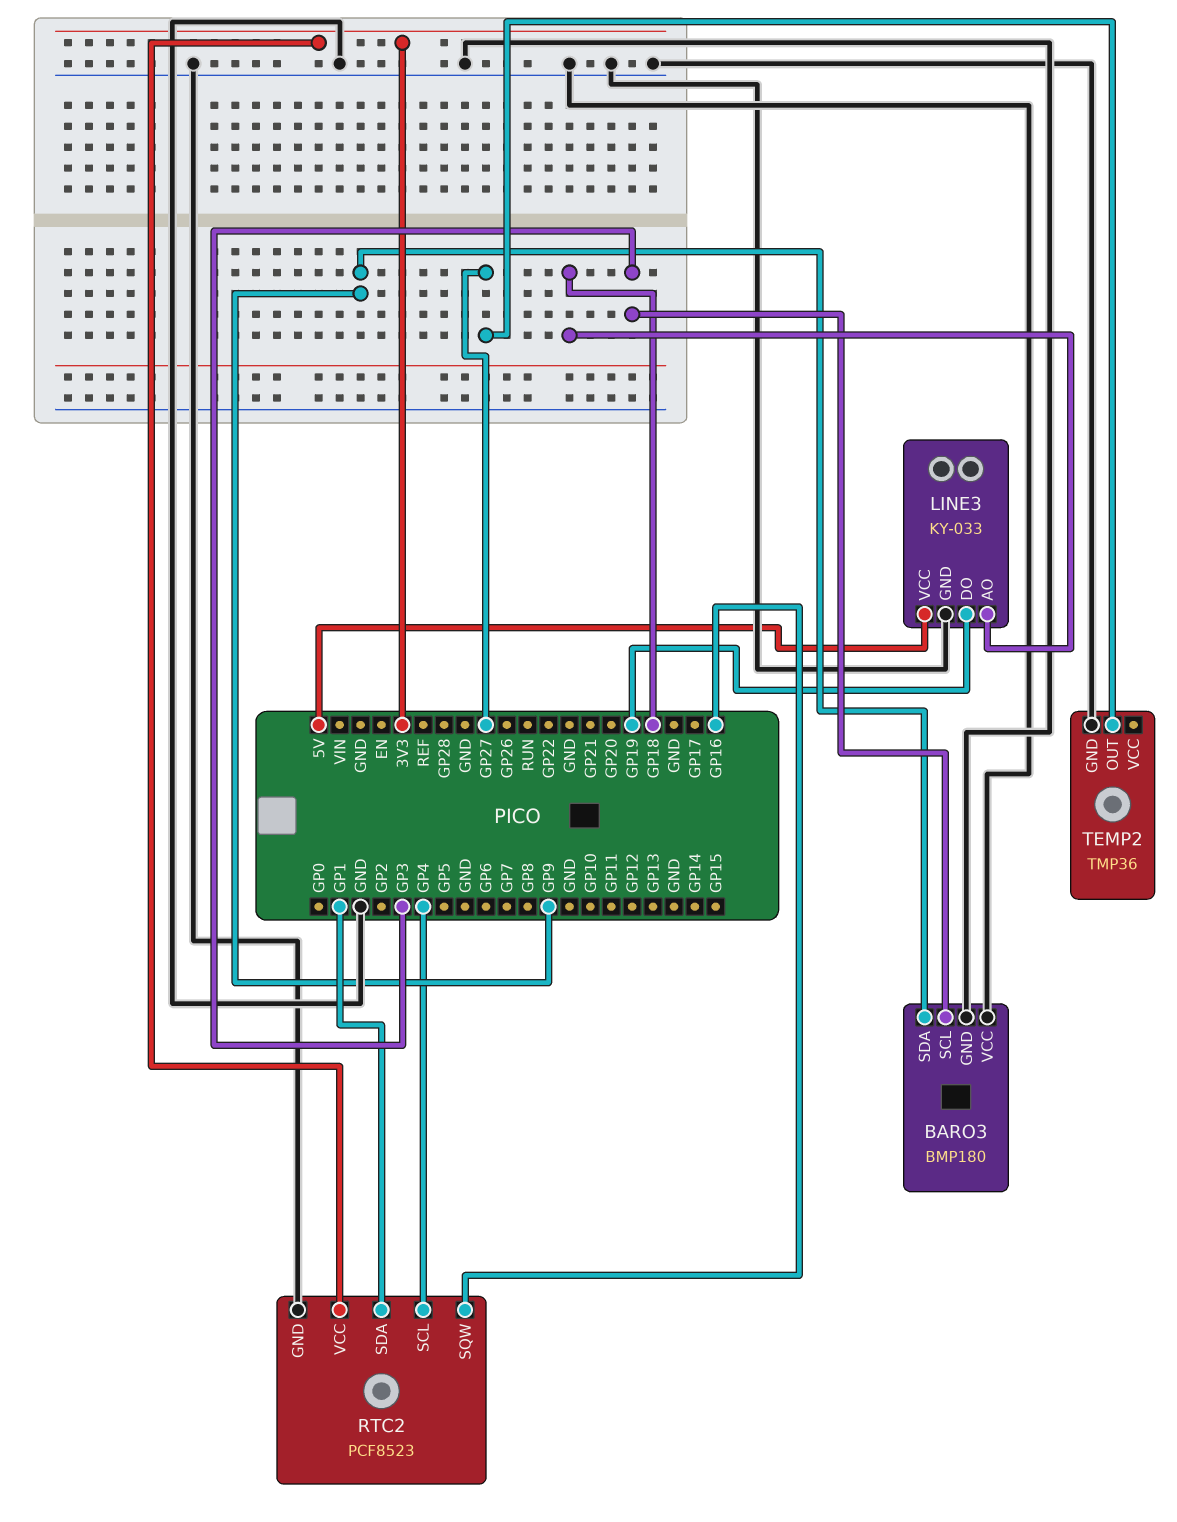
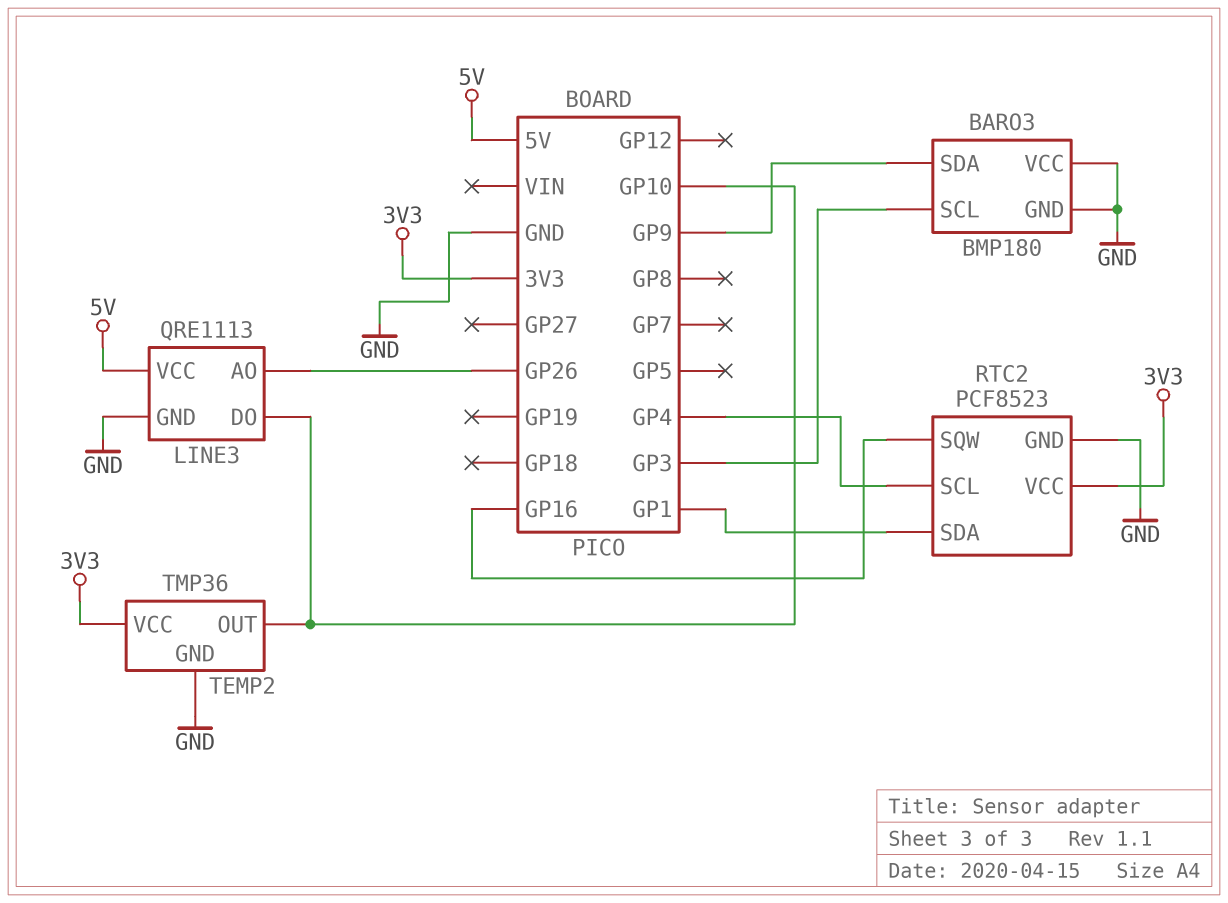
LINE3: KY-033 -> QRE1113
LINE3 pin AO: GP18 -> GP26
LINE3 pin DO: GP19 -> GP10
TEMP2 pin OUT: GP27 -> GP10
TEMP2 pin VCC: none -> 3V3

